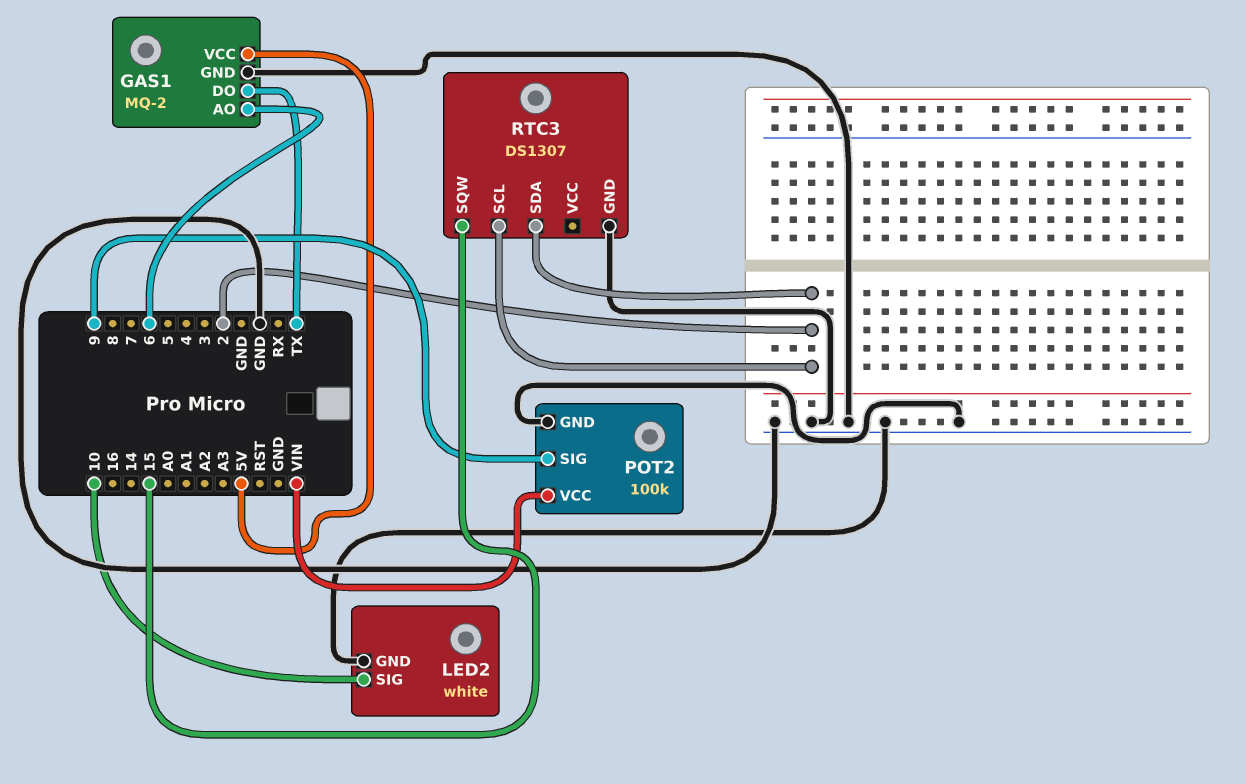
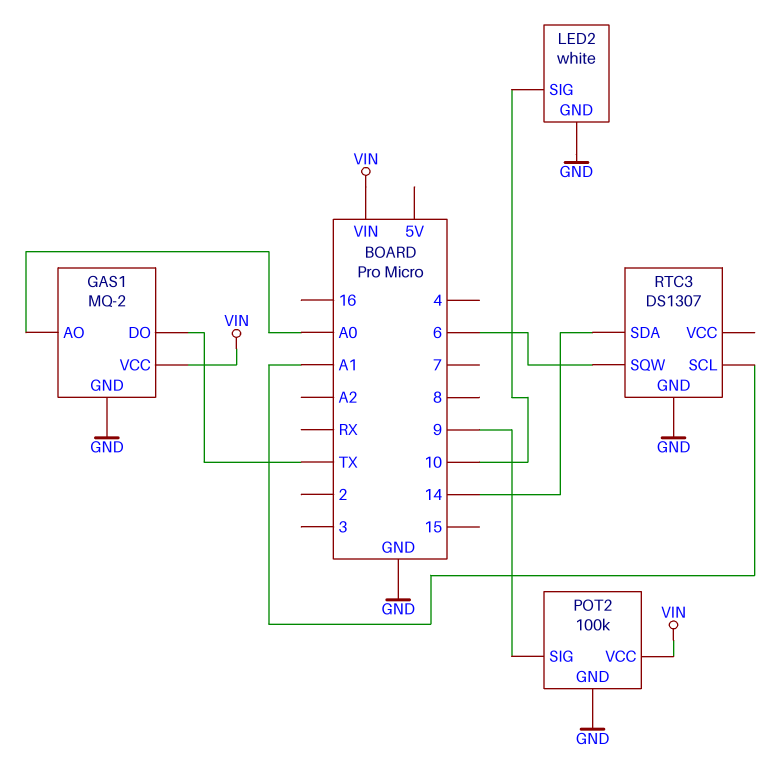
GAS1 pin AO: 6 -> A0
GAS1 pin VCC: 5V -> VIN
RTC3 pin SCL: 2 -> A1
RTC3 pin SDA: 2 -> 14
RTC3 pin SQW: 15 -> 6

